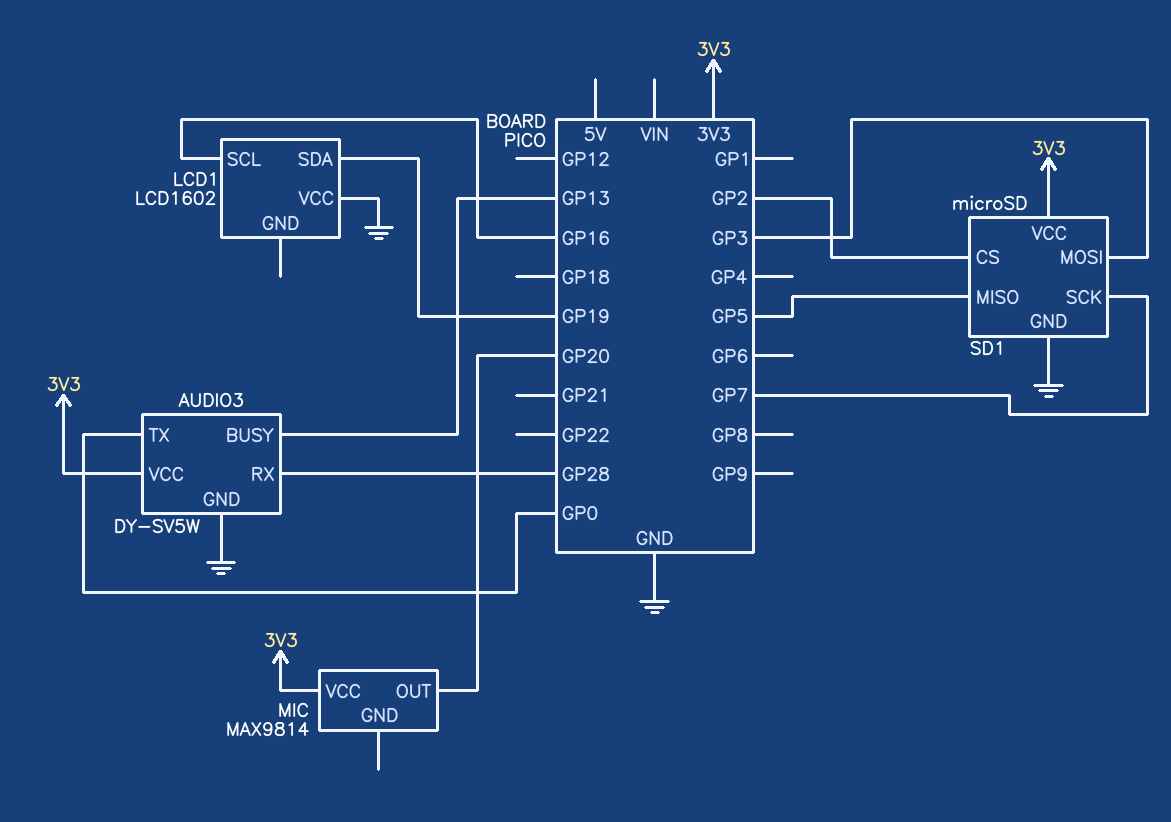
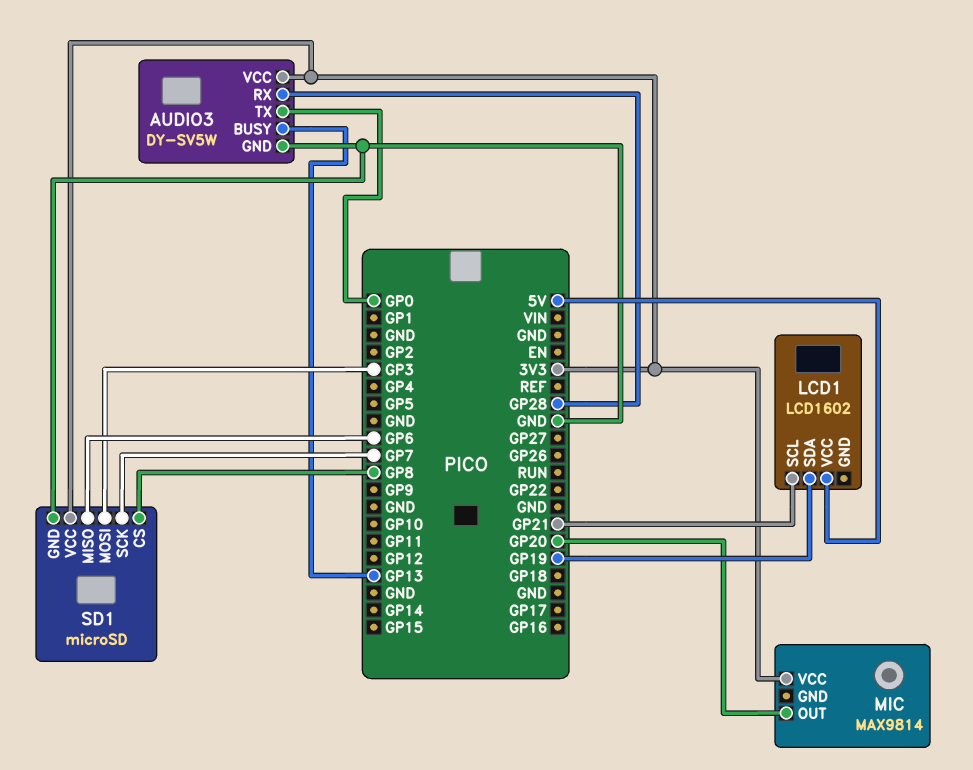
LCD1 pin SCL: GP16 -> GP21
LCD1 pin VCC: GND -> 5V
SD1 pin CS: GP2 -> GP8
SD1 pin MISO: GP5 -> GP6

